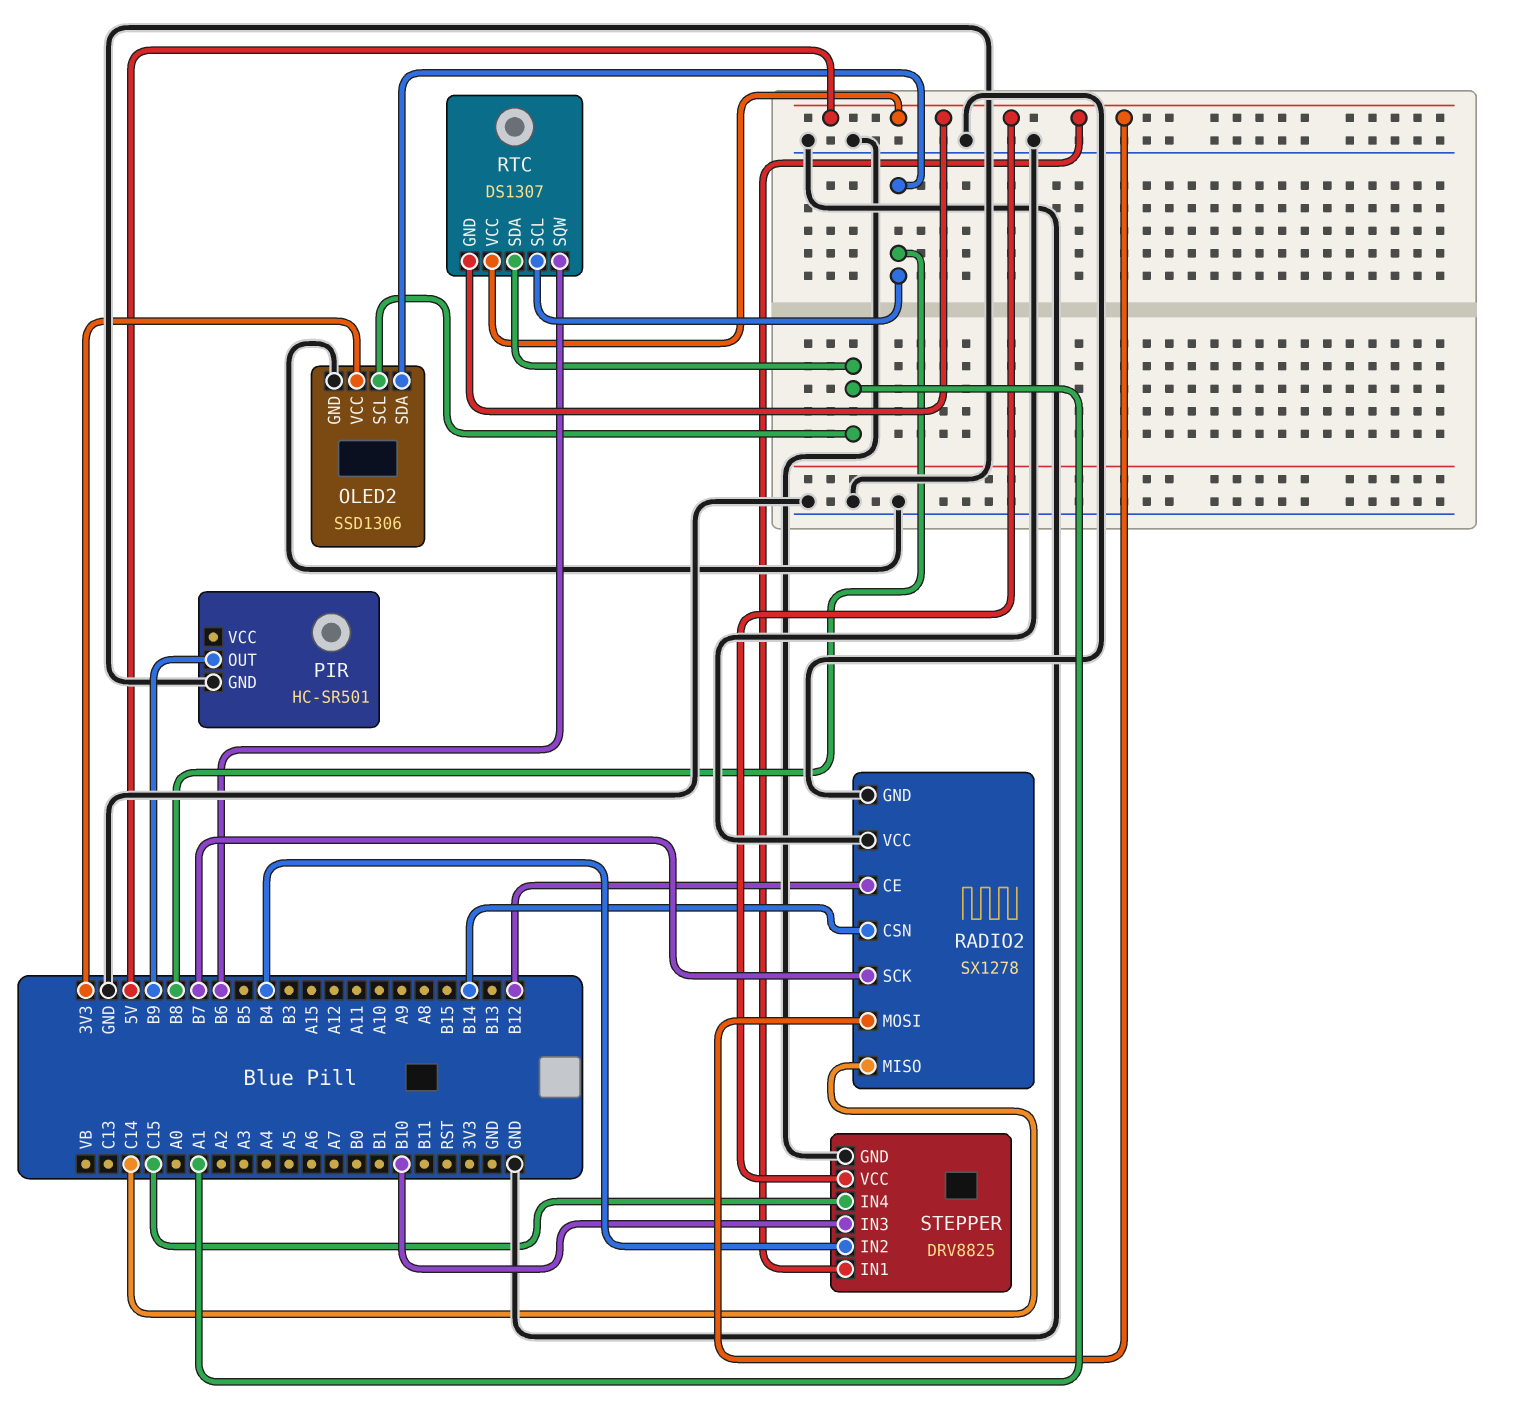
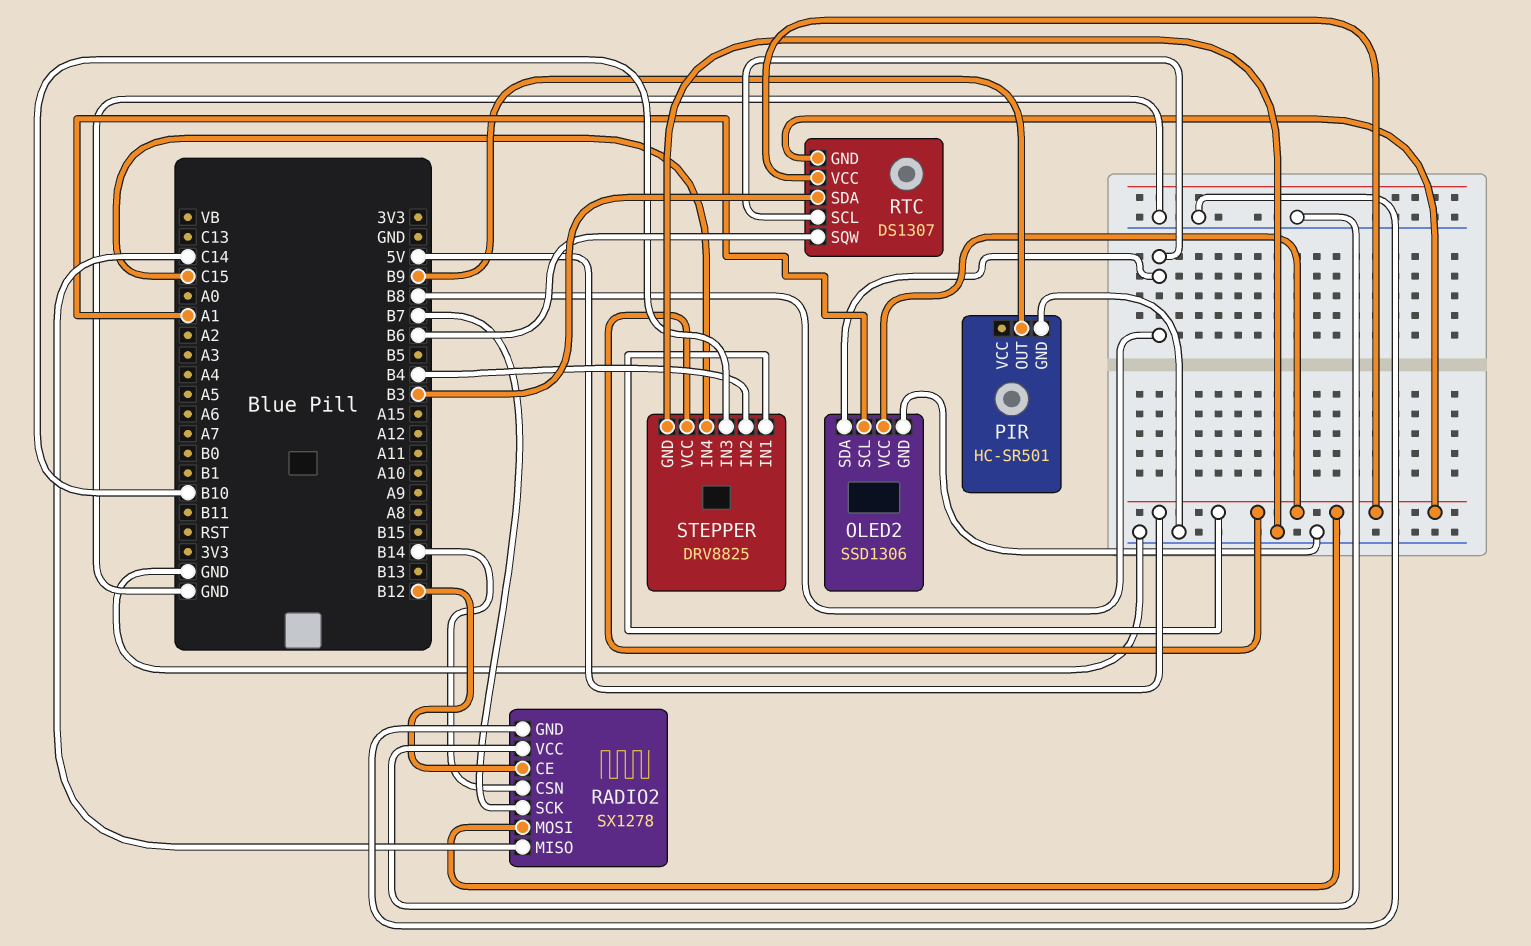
OLED2 pin VCC: 3V3 -> 5V
RTC pin SDA: A1 -> B3

